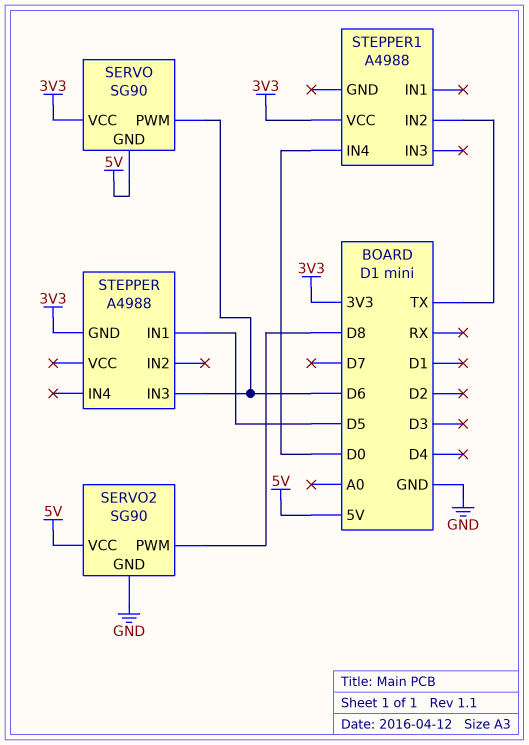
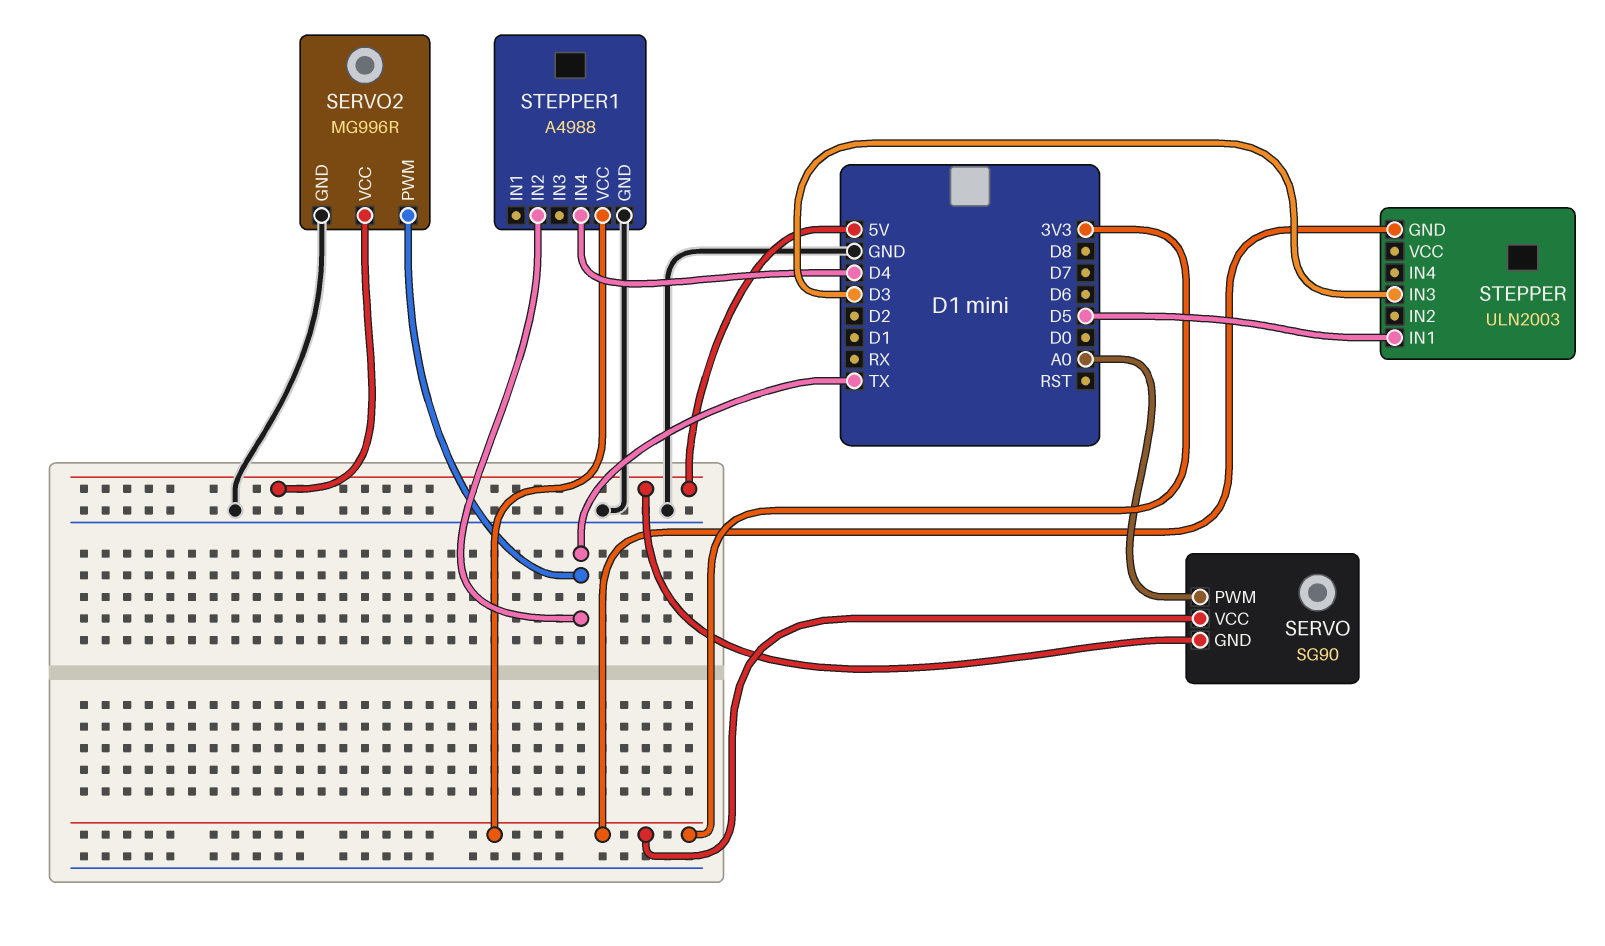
SERVO pin PWM: D6 -> A0
SERVO2: SG90 -> MG996R
SERVO2 pin PWM: D8 -> TX
STEPPER: A4988 -> ULN2003
STEPPER pin IN3: D6 -> D3
STEPPER1 pin GND: none -> GND
STEPPER1 pin IN4: D0 -> D4

